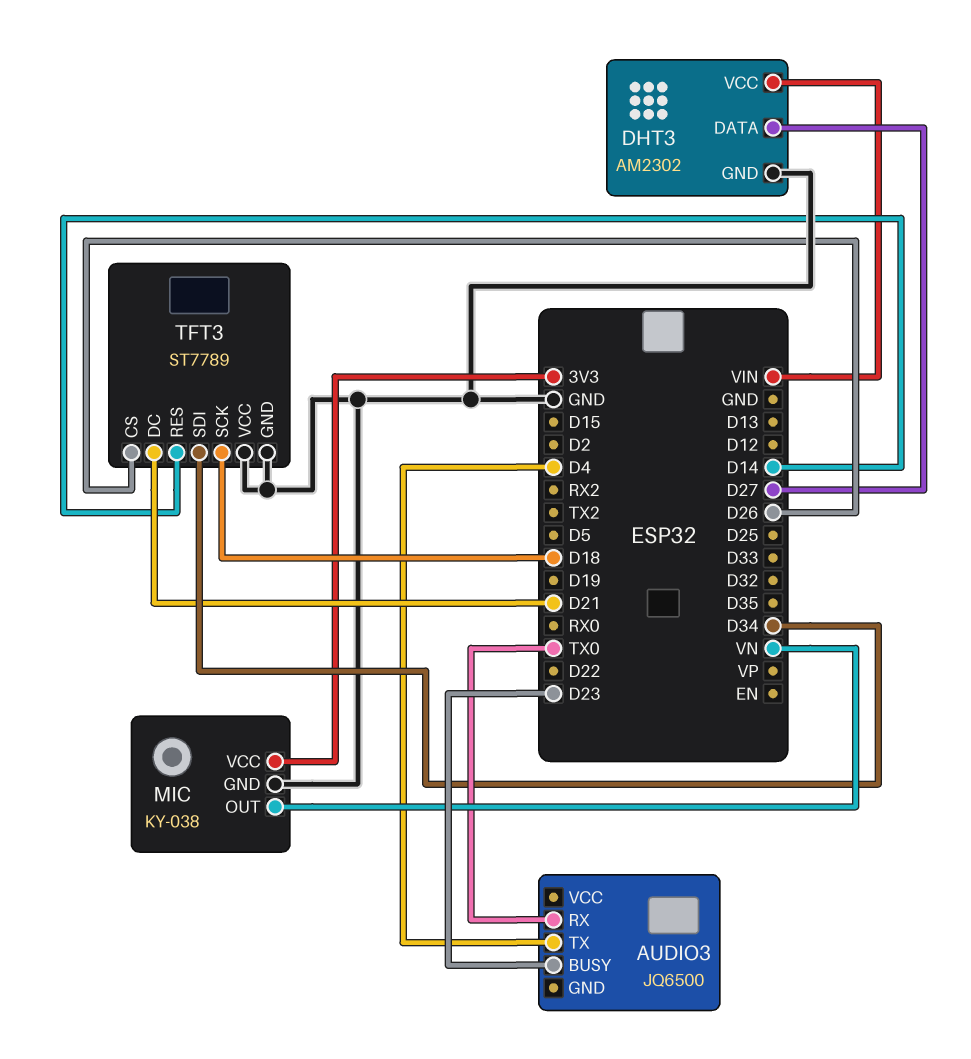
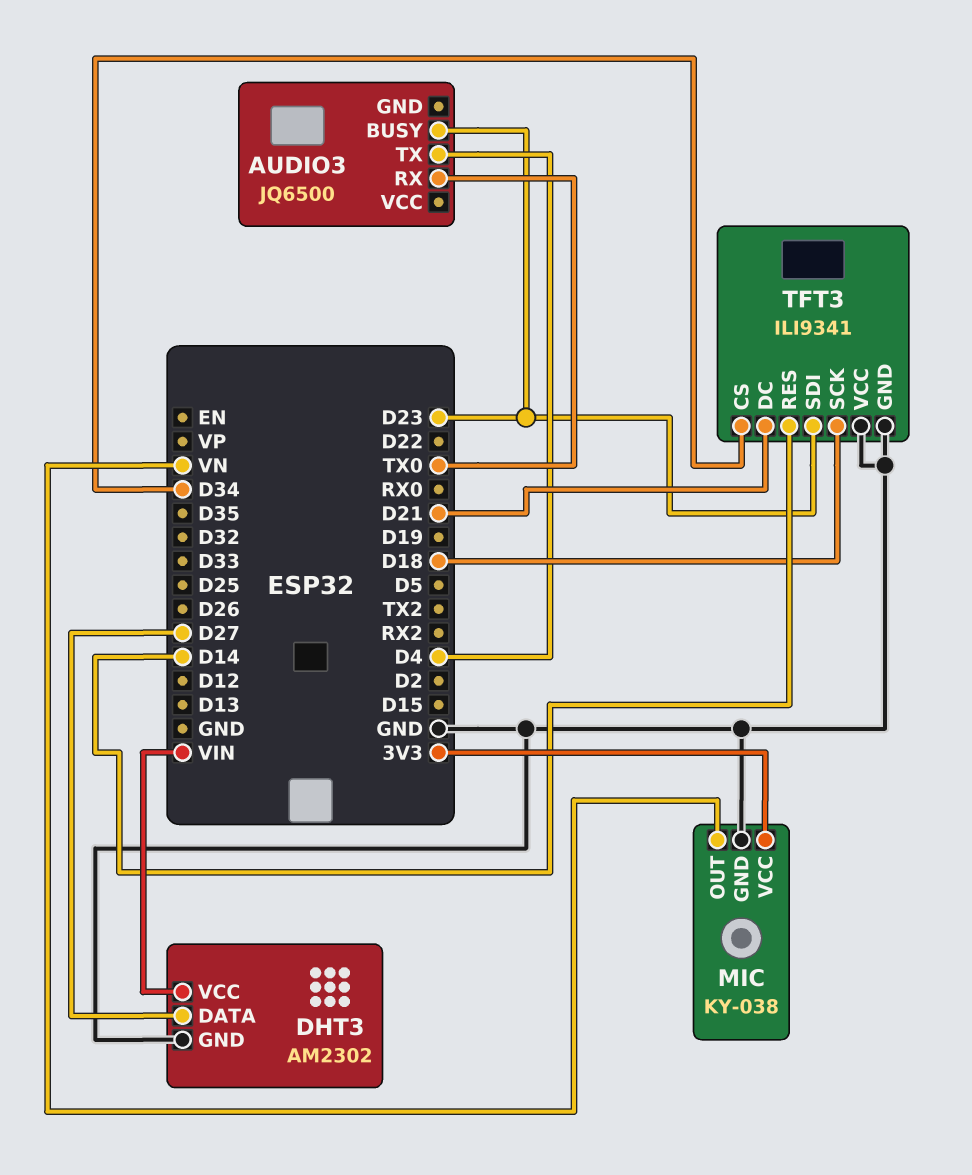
TFT3: ST7789 -> ILI9341
TFT3 pin CS: D26 -> D34
TFT3 pin SDI: D34 -> D23

